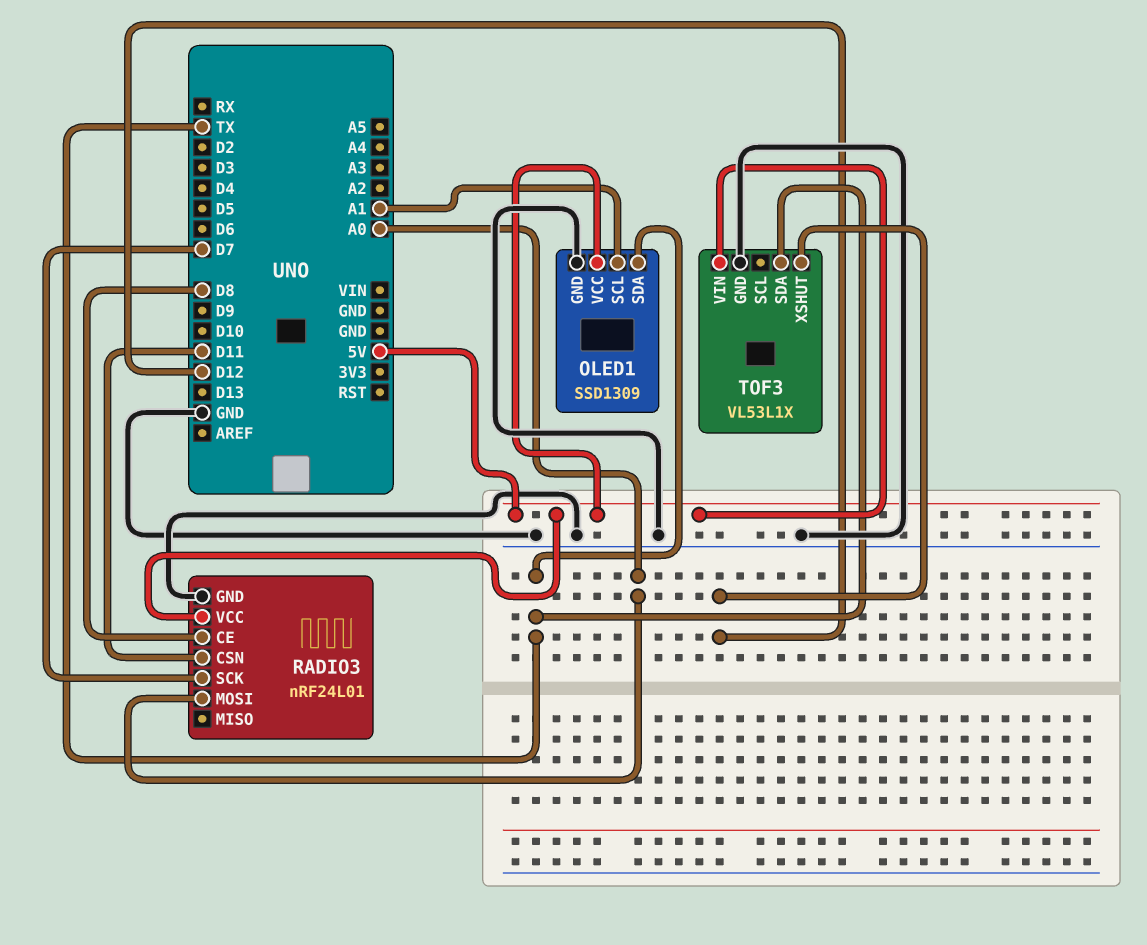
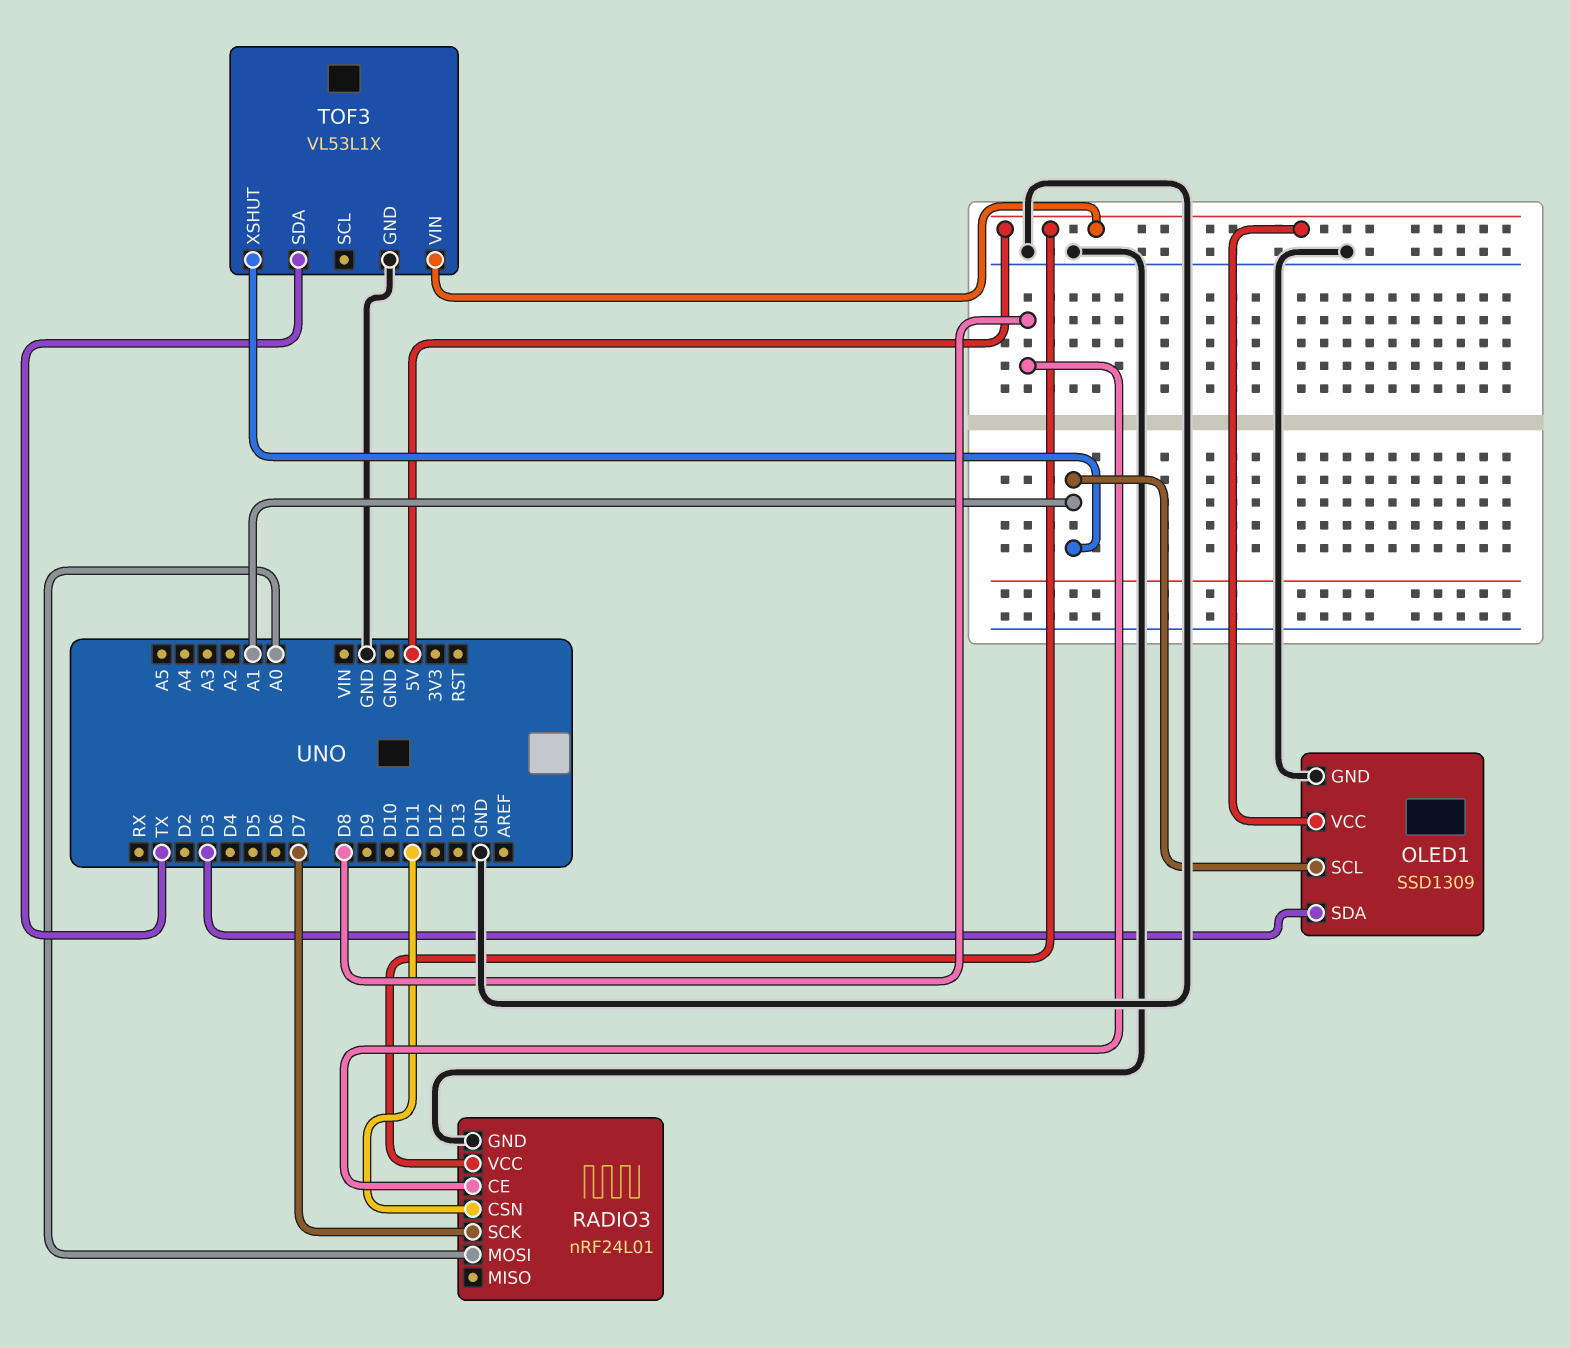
OLED1 pin SDA: TX -> D3
TOF3 pin XSHUT: D12 -> A1

